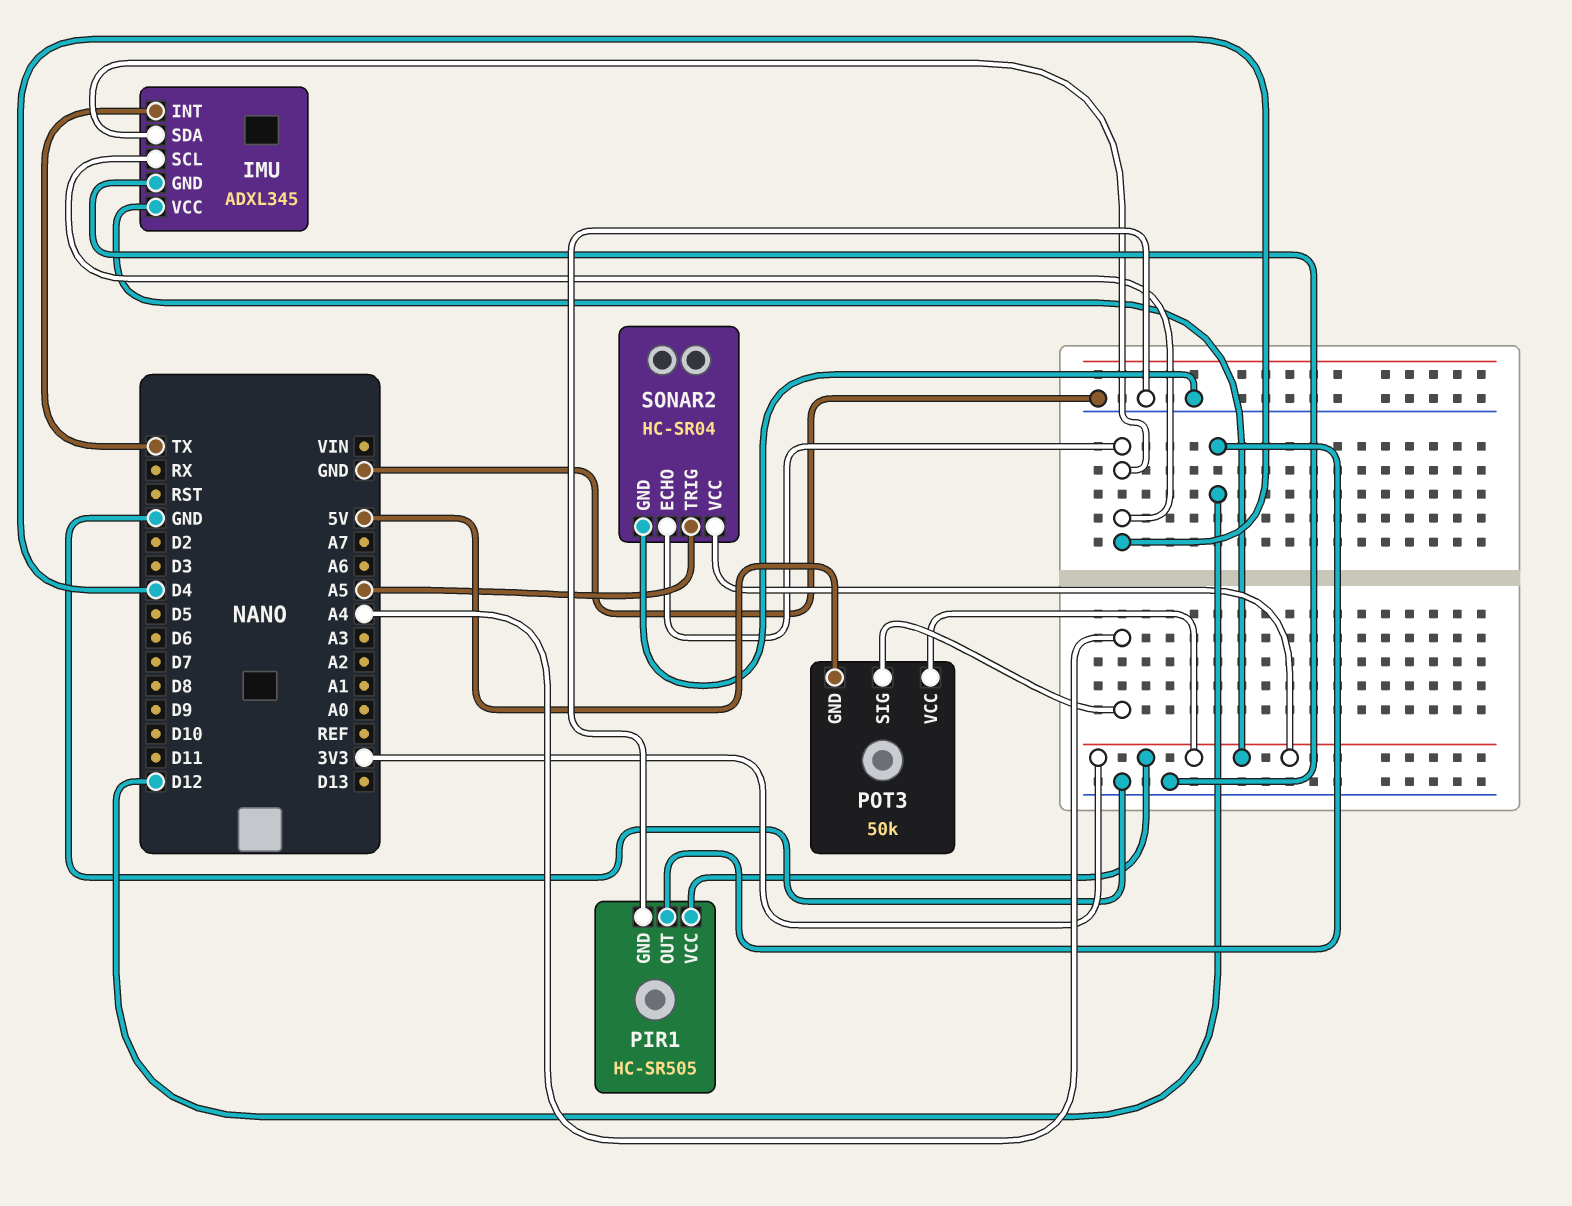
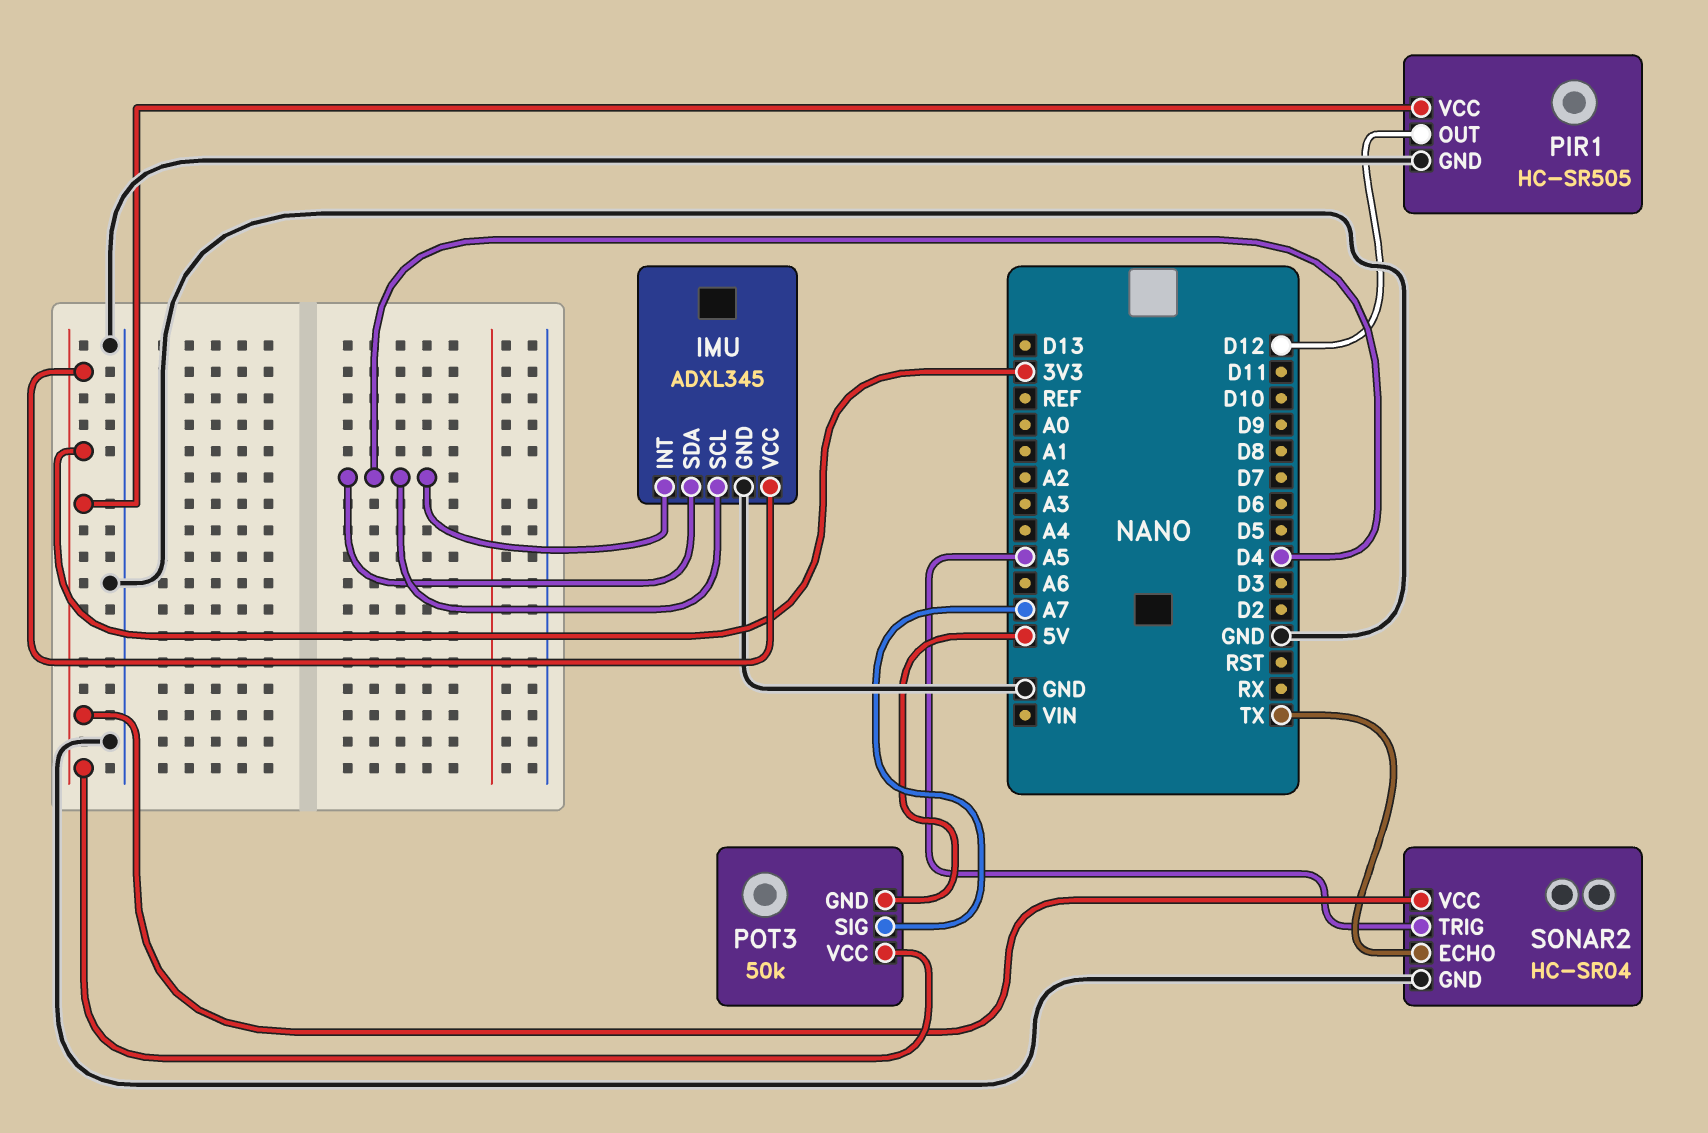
IMU pin INT: TX -> D4
POT3 pin SIG: A4 -> A7
SONAR2 pin ECHO: D4 -> TX

